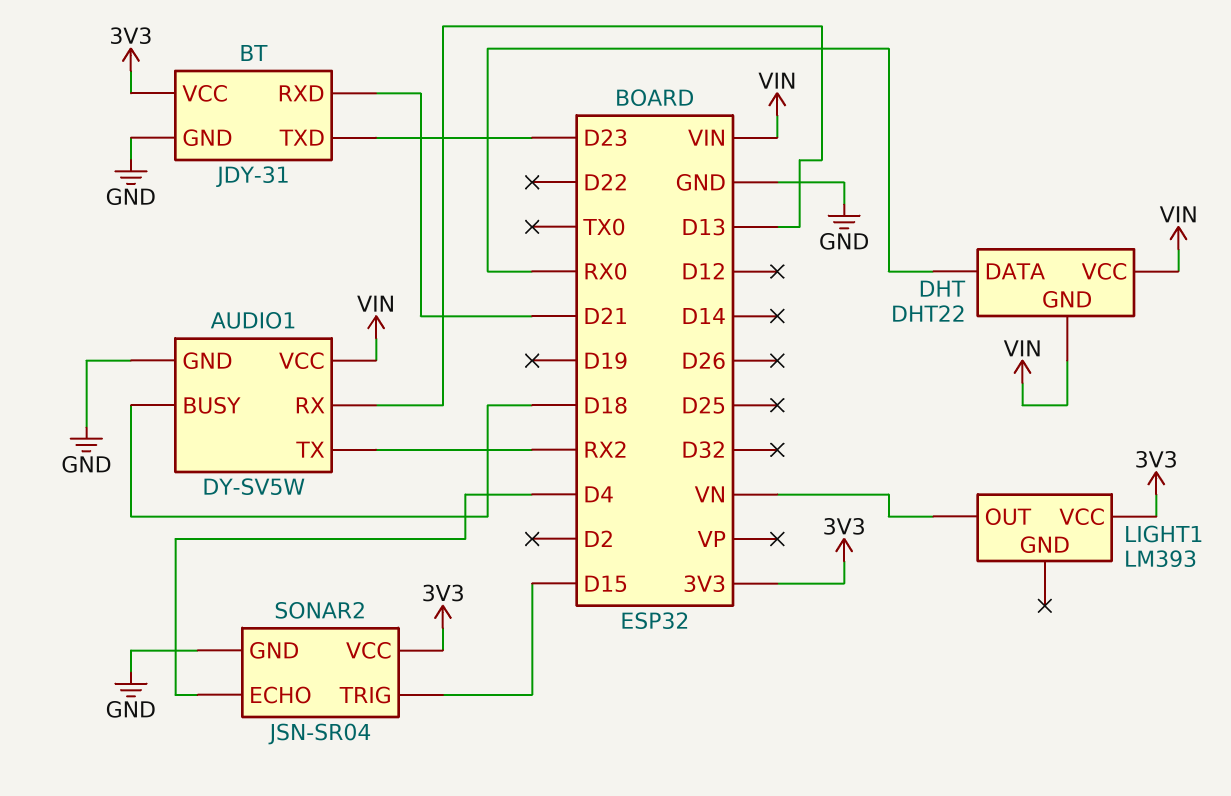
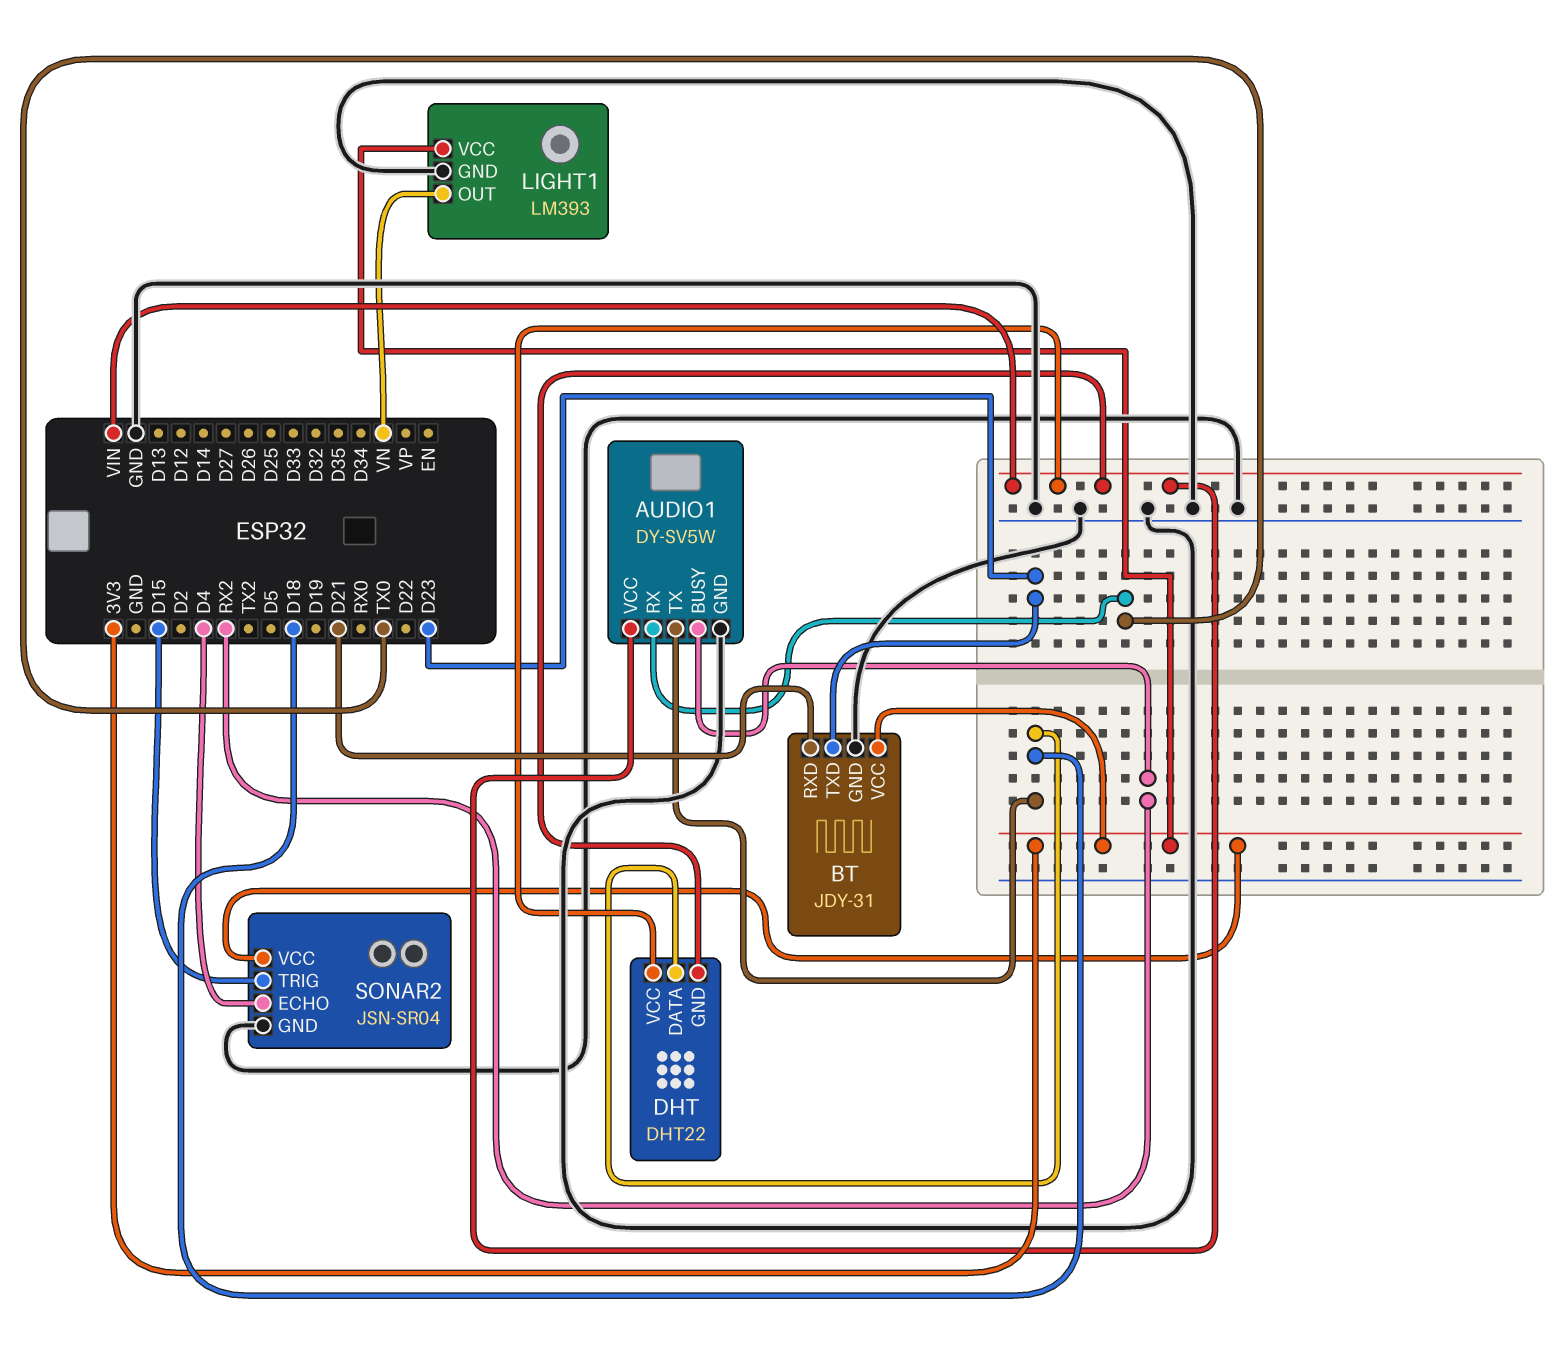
AUDIO1 pin BUSY: D18 -> RX2
AUDIO1 pin RX: D13 -> TX0
AUDIO1 pin TX: RX2 -> D18
DHT pin DATA: RX0 -> D18
LIGHT1 pin GND: none -> GND

